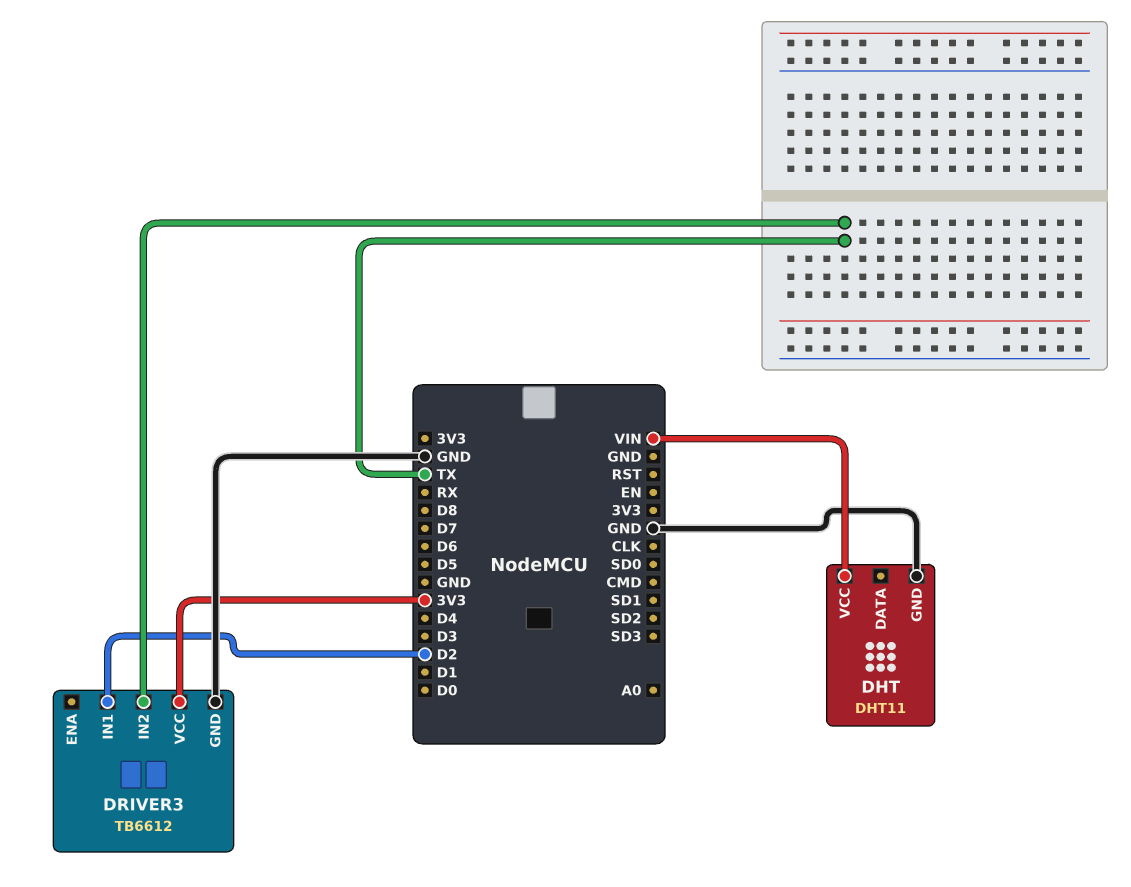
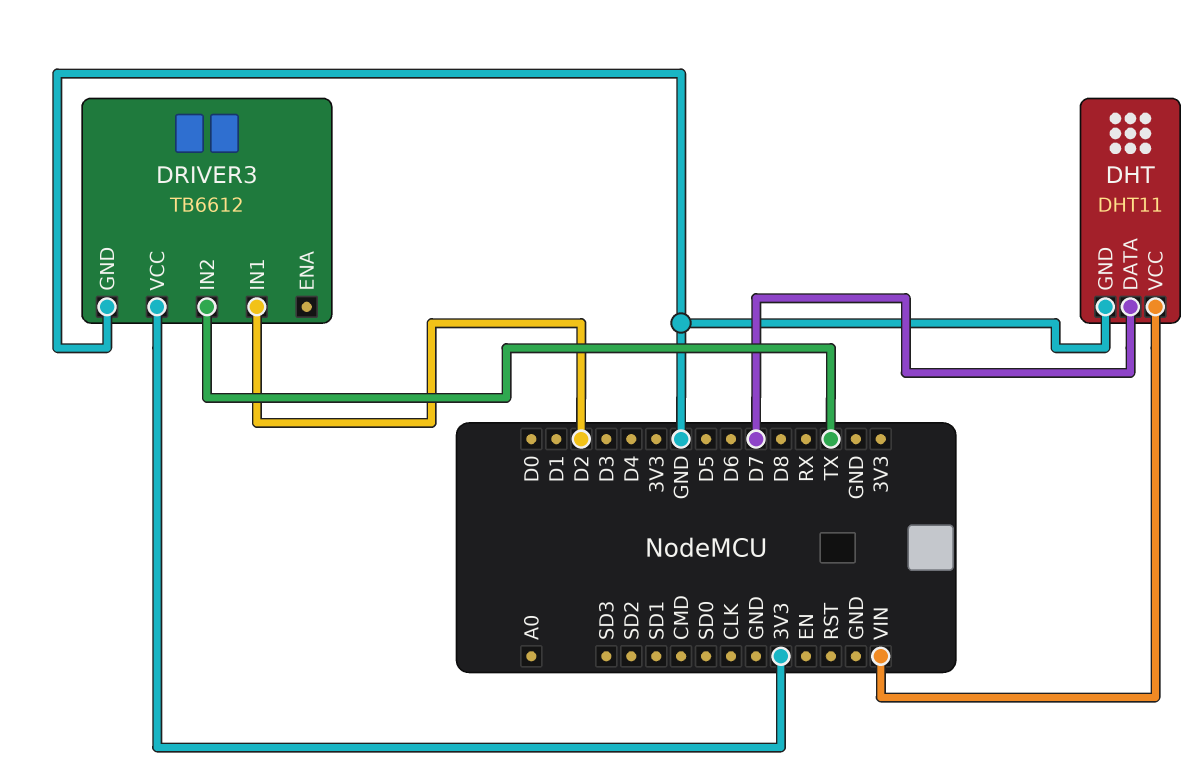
DHT pin DATA: none -> D7

